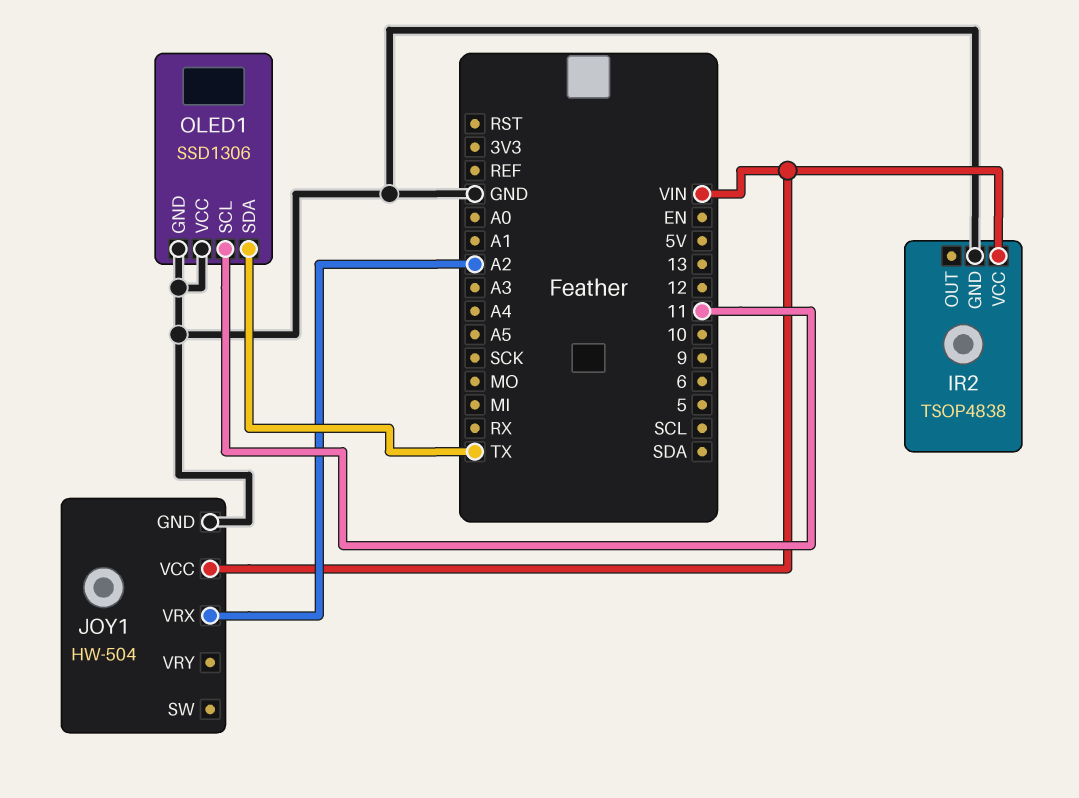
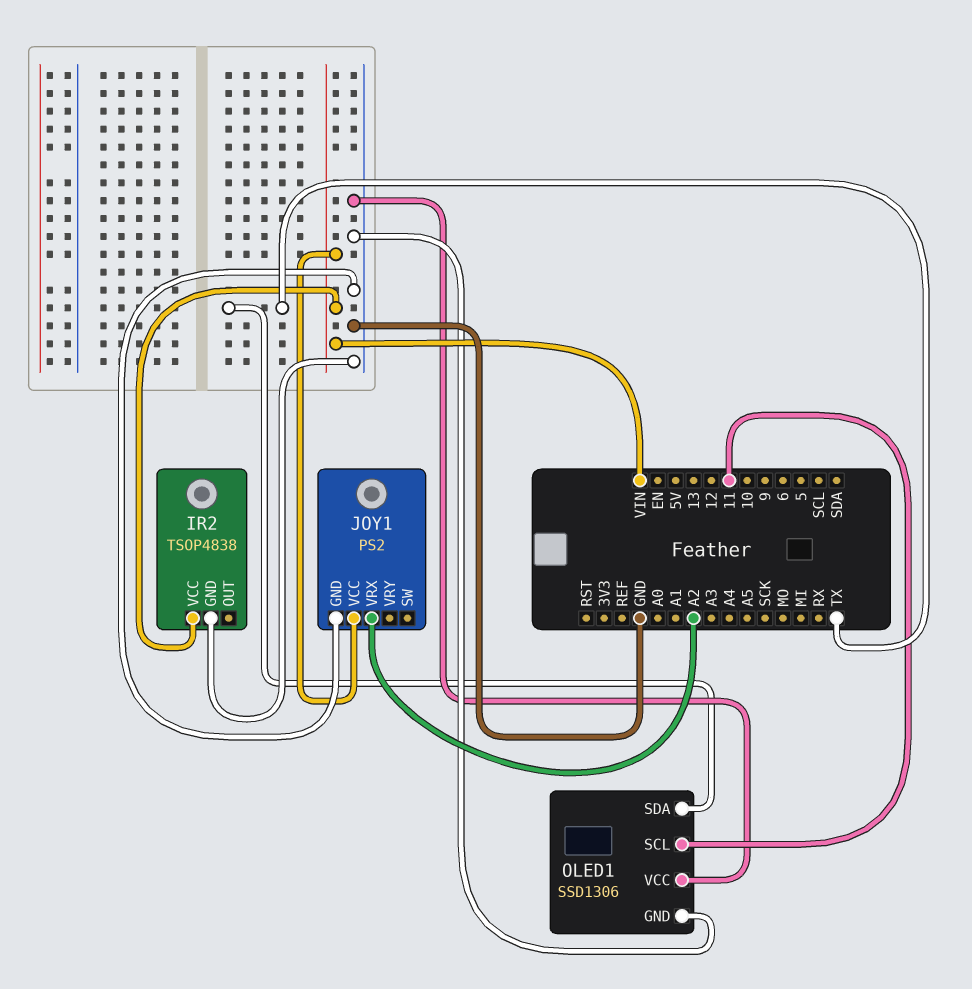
JOY1: HW-504 -> PS2

